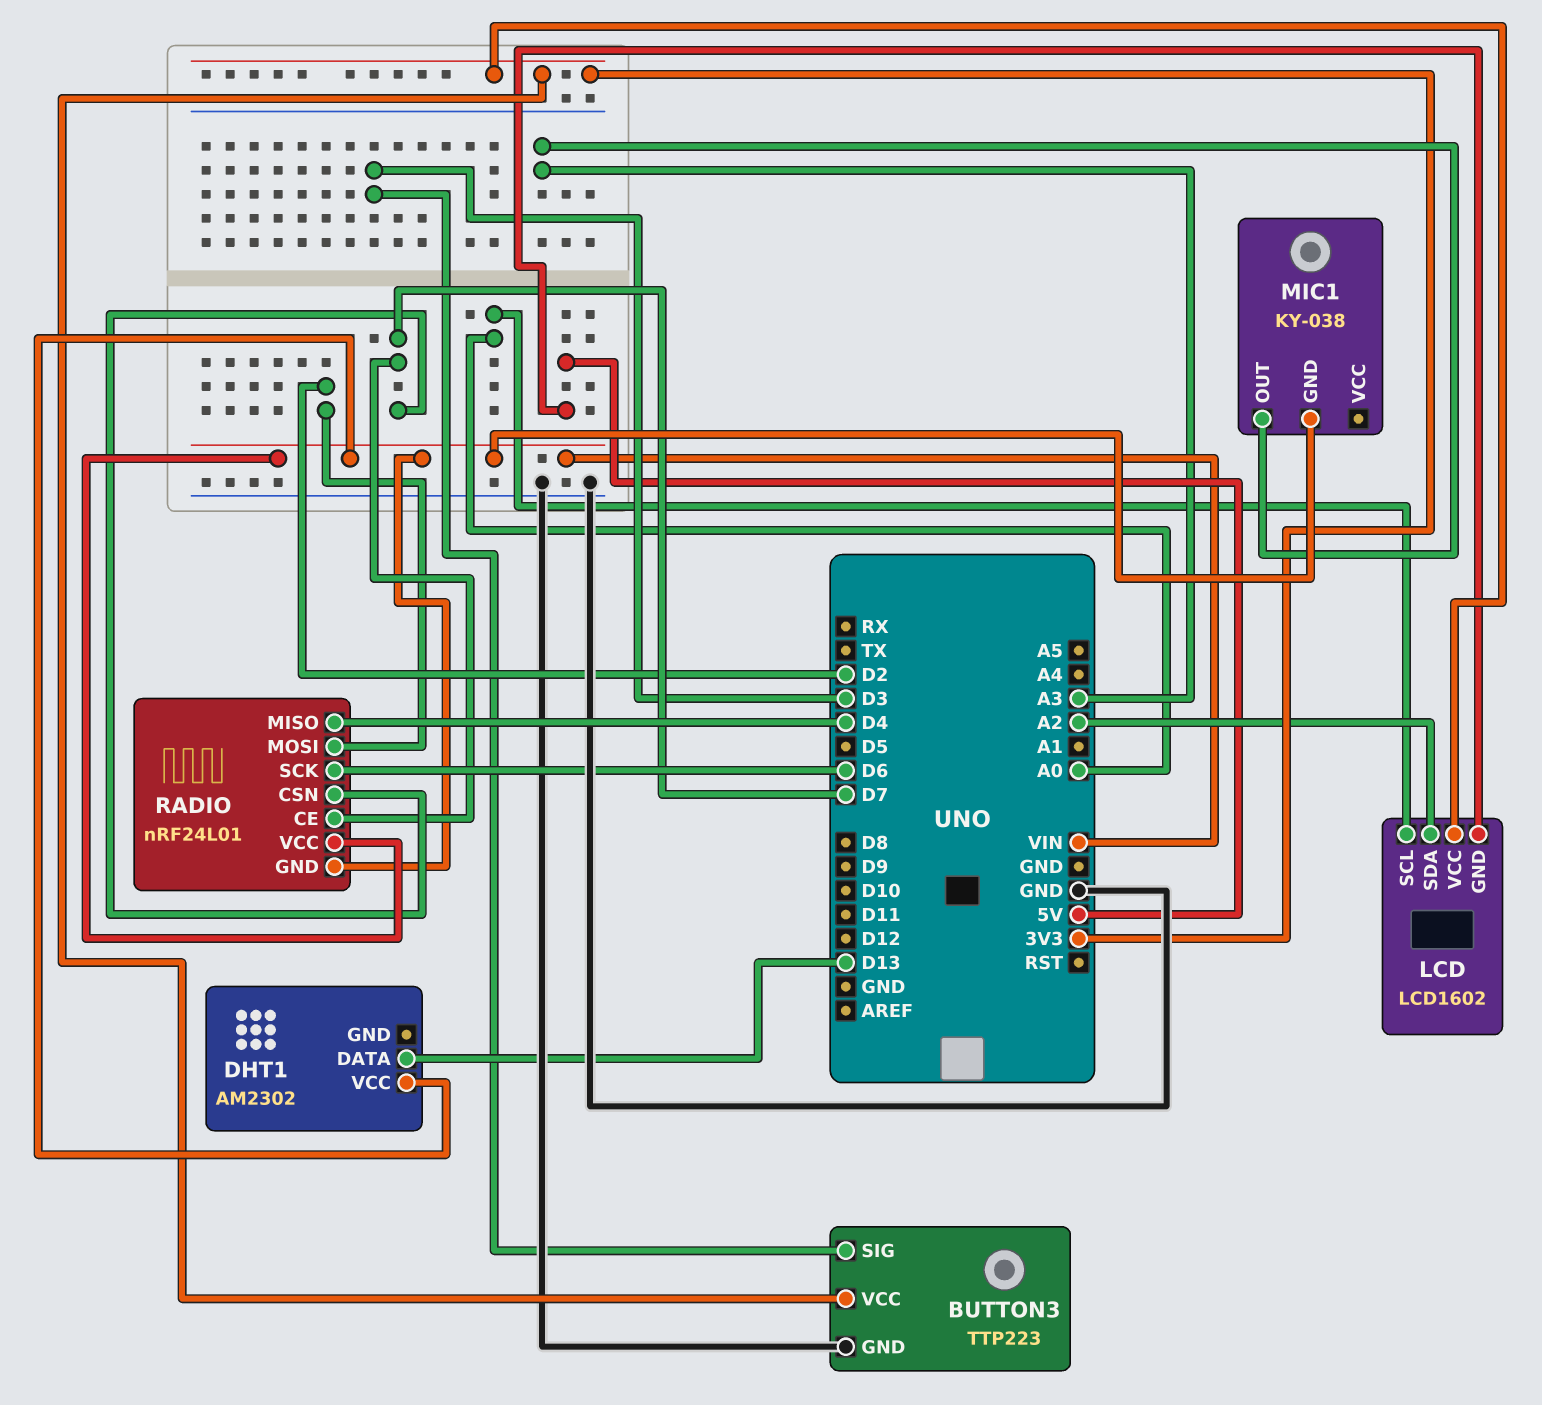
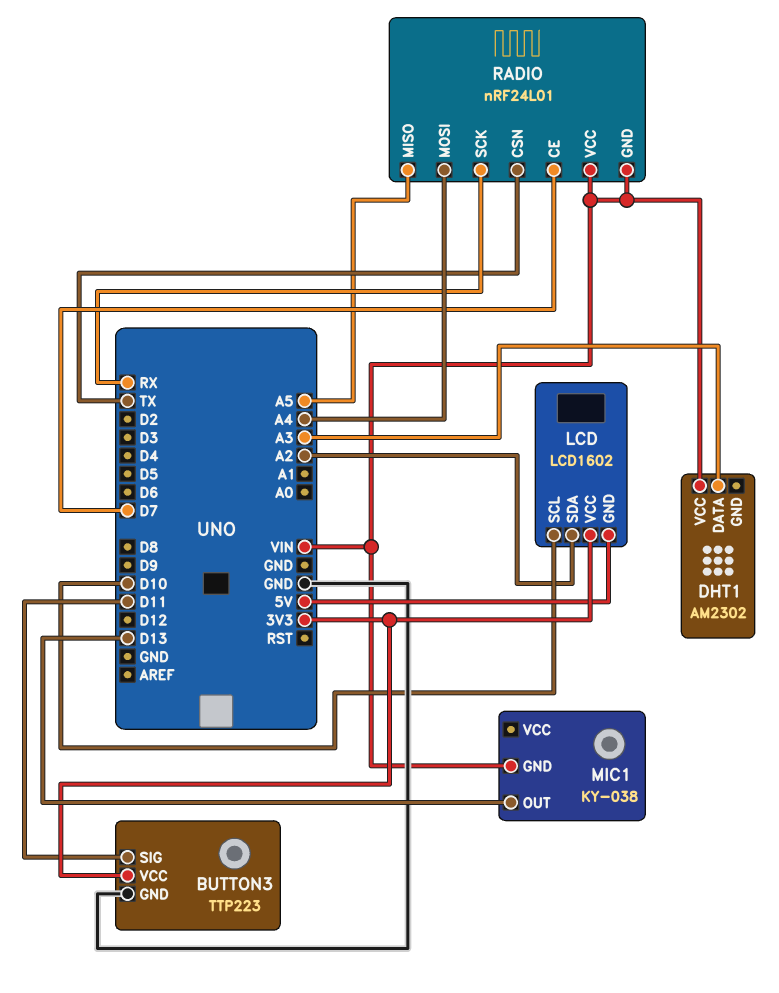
BUTTON3 pin SIG: D3 -> D11
DHT1 pin DATA: D13 -> A3
LCD pin SCL: A0 -> D10
MIC1 pin OUT: A3 -> D13
RADIO pin CSN: D7 -> TX
RADIO pin MISO: D4 -> A5
RADIO pin MOSI: D2 -> A4
RADIO pin SCK: D6 -> RX

